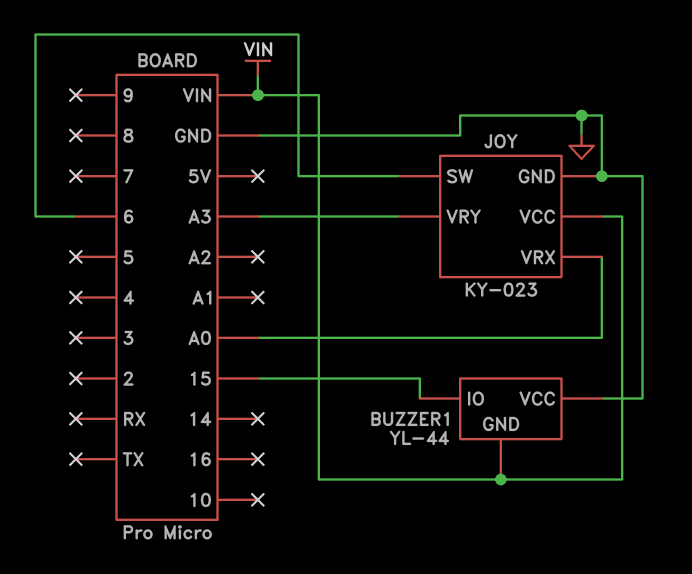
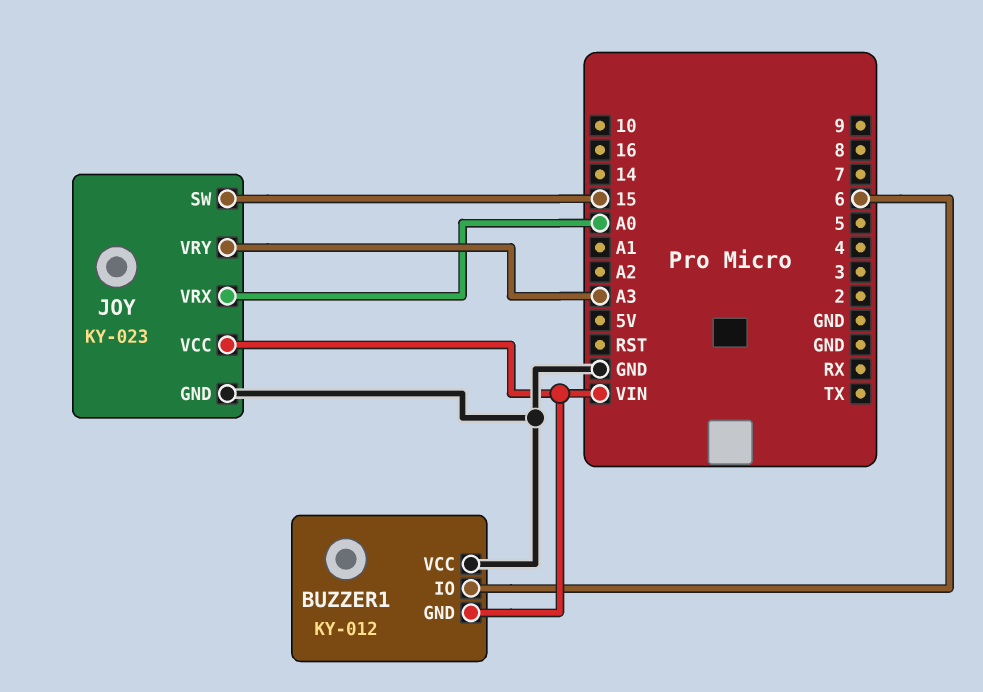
BUZZER1: YL-44 -> KY-012
BUZZER1 pin IO: 15 -> 6
JOY pin SW: 6 -> 15

